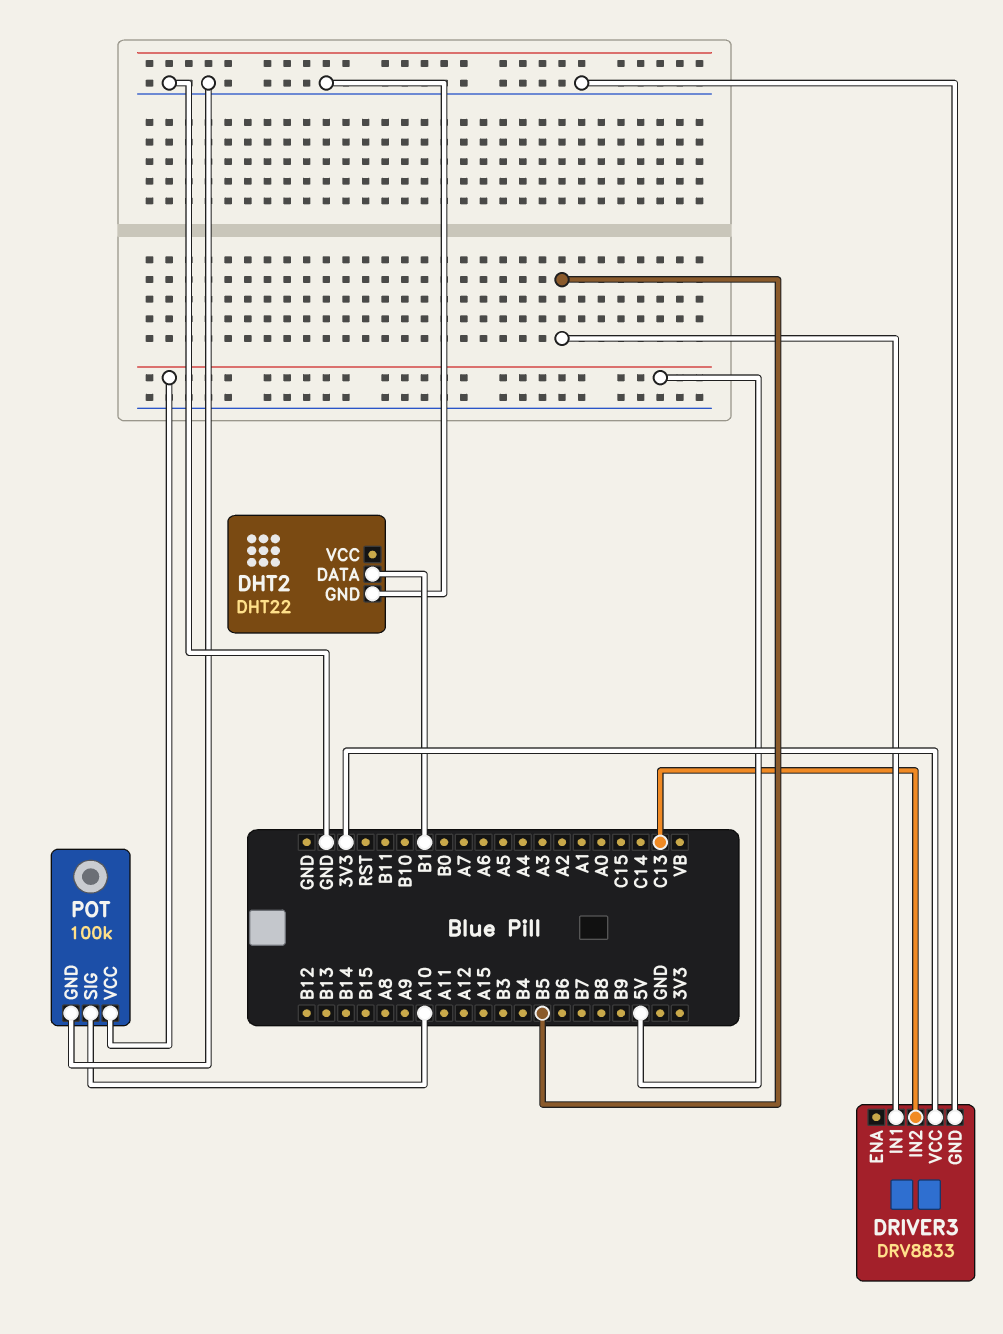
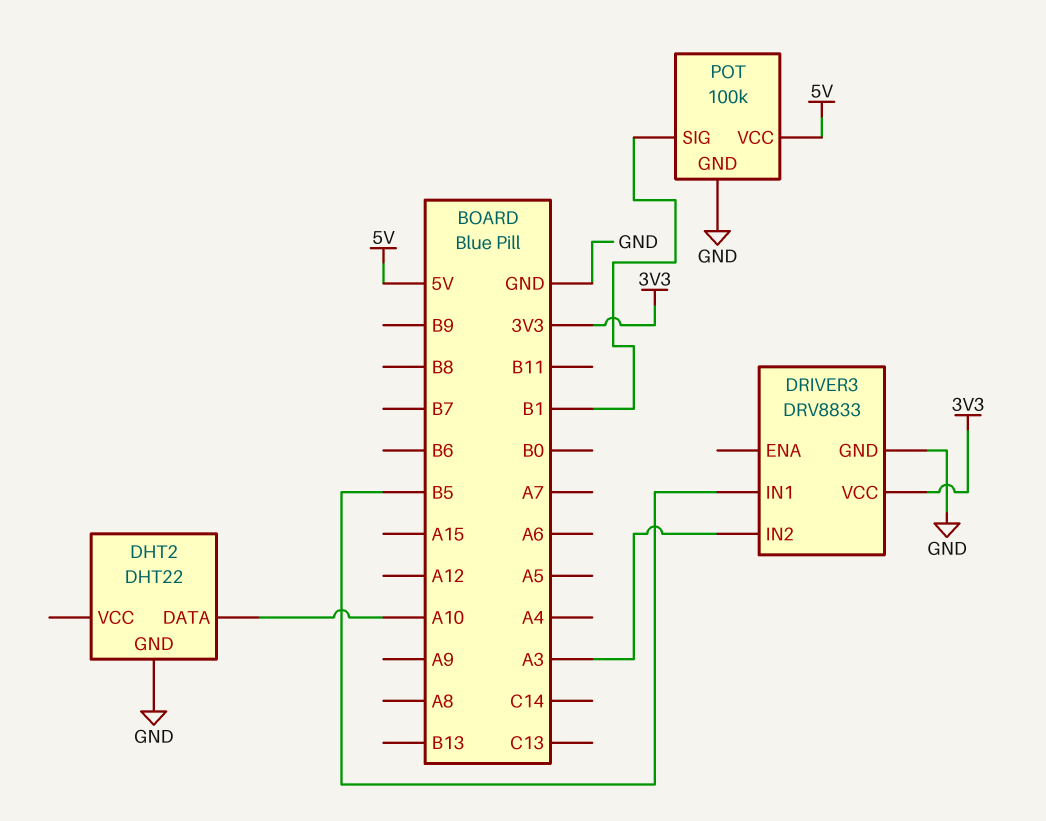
DHT2 pin DATA: B1 -> A10
DRIVER3 pin IN2: C13 -> A3
POT pin SIG: A10 -> B1

